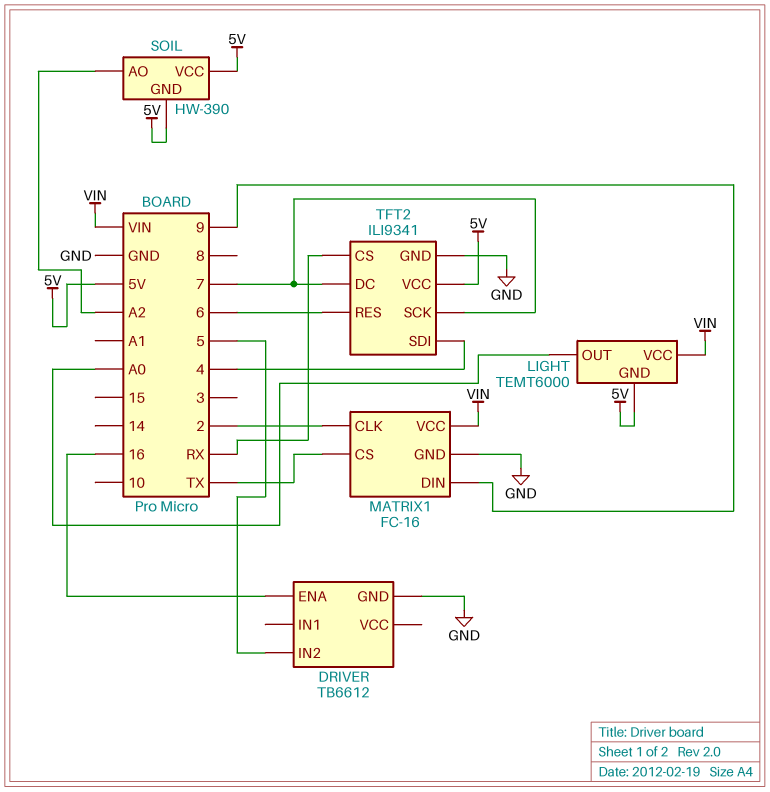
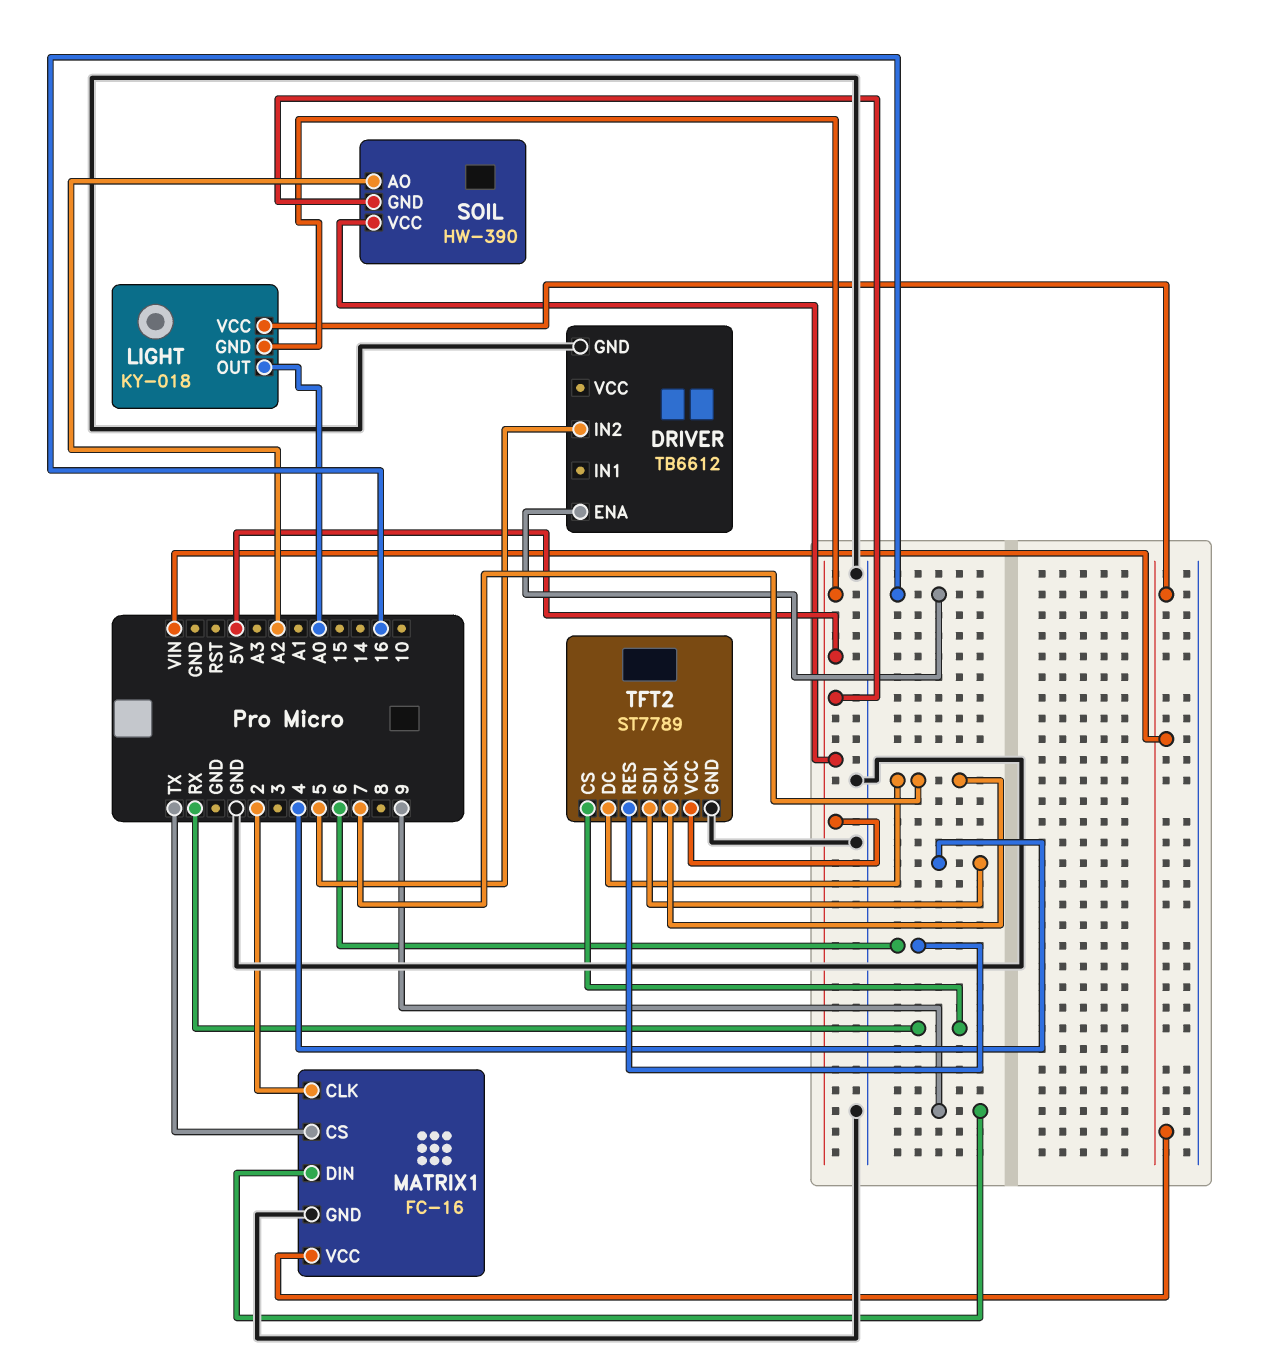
LIGHT: TEMT6000 -> KY-018
TFT2: ILI9341 -> ST7789

